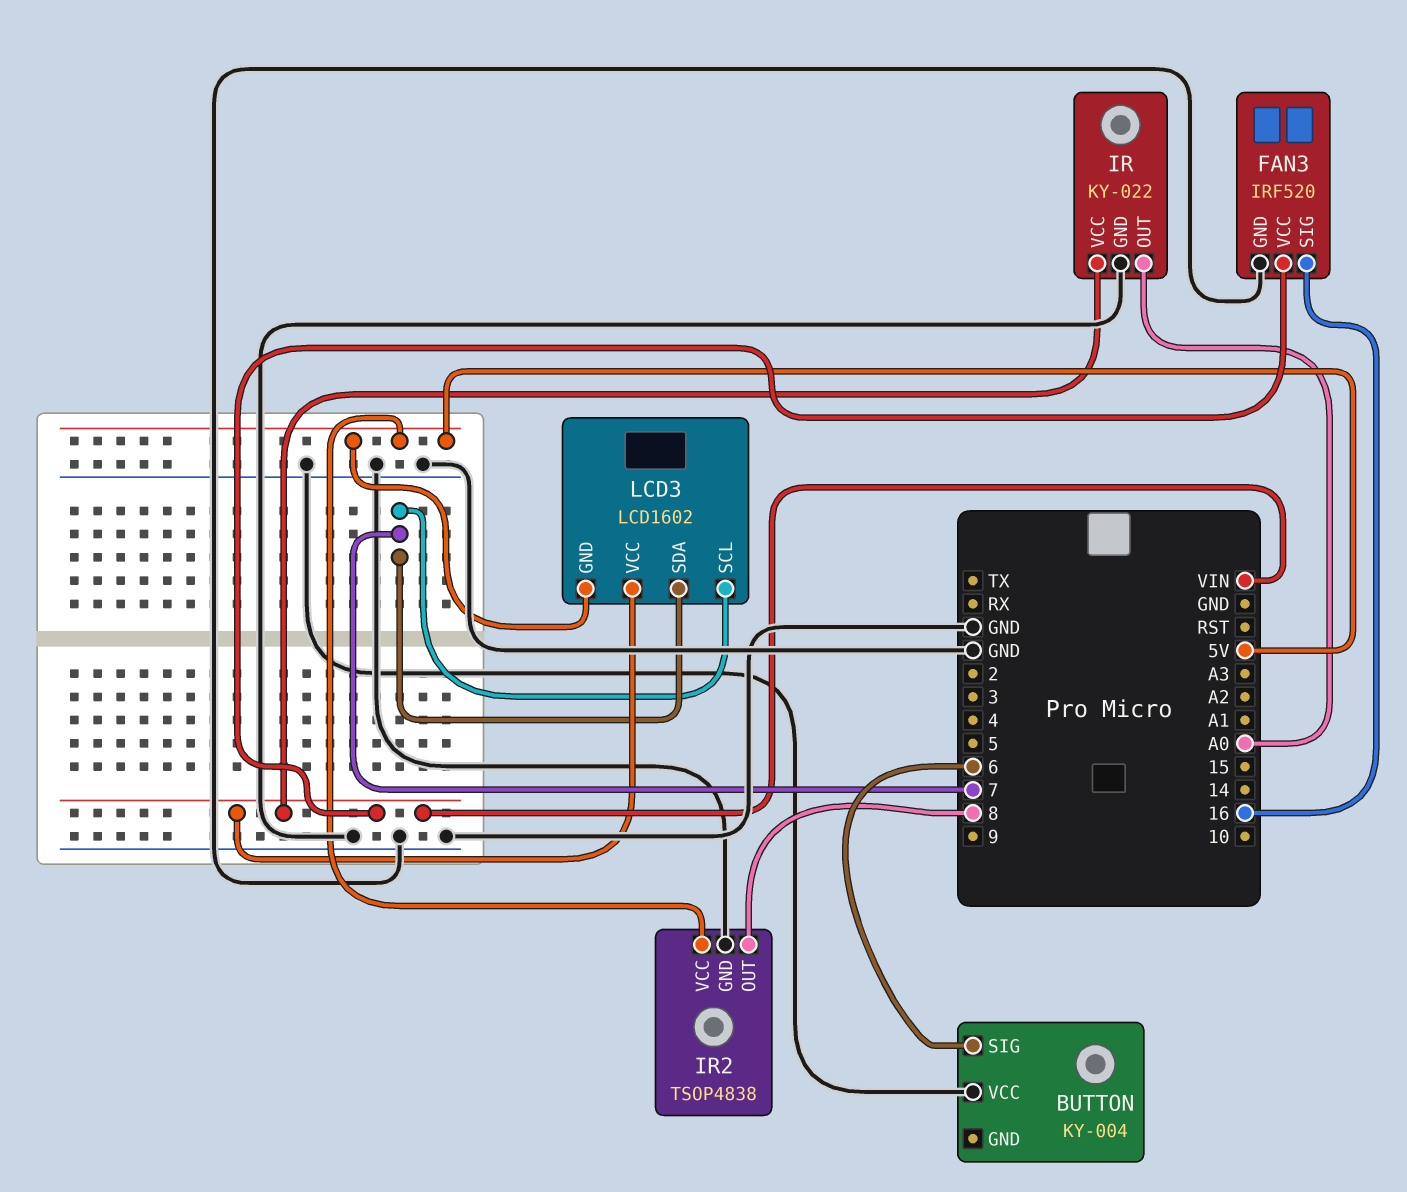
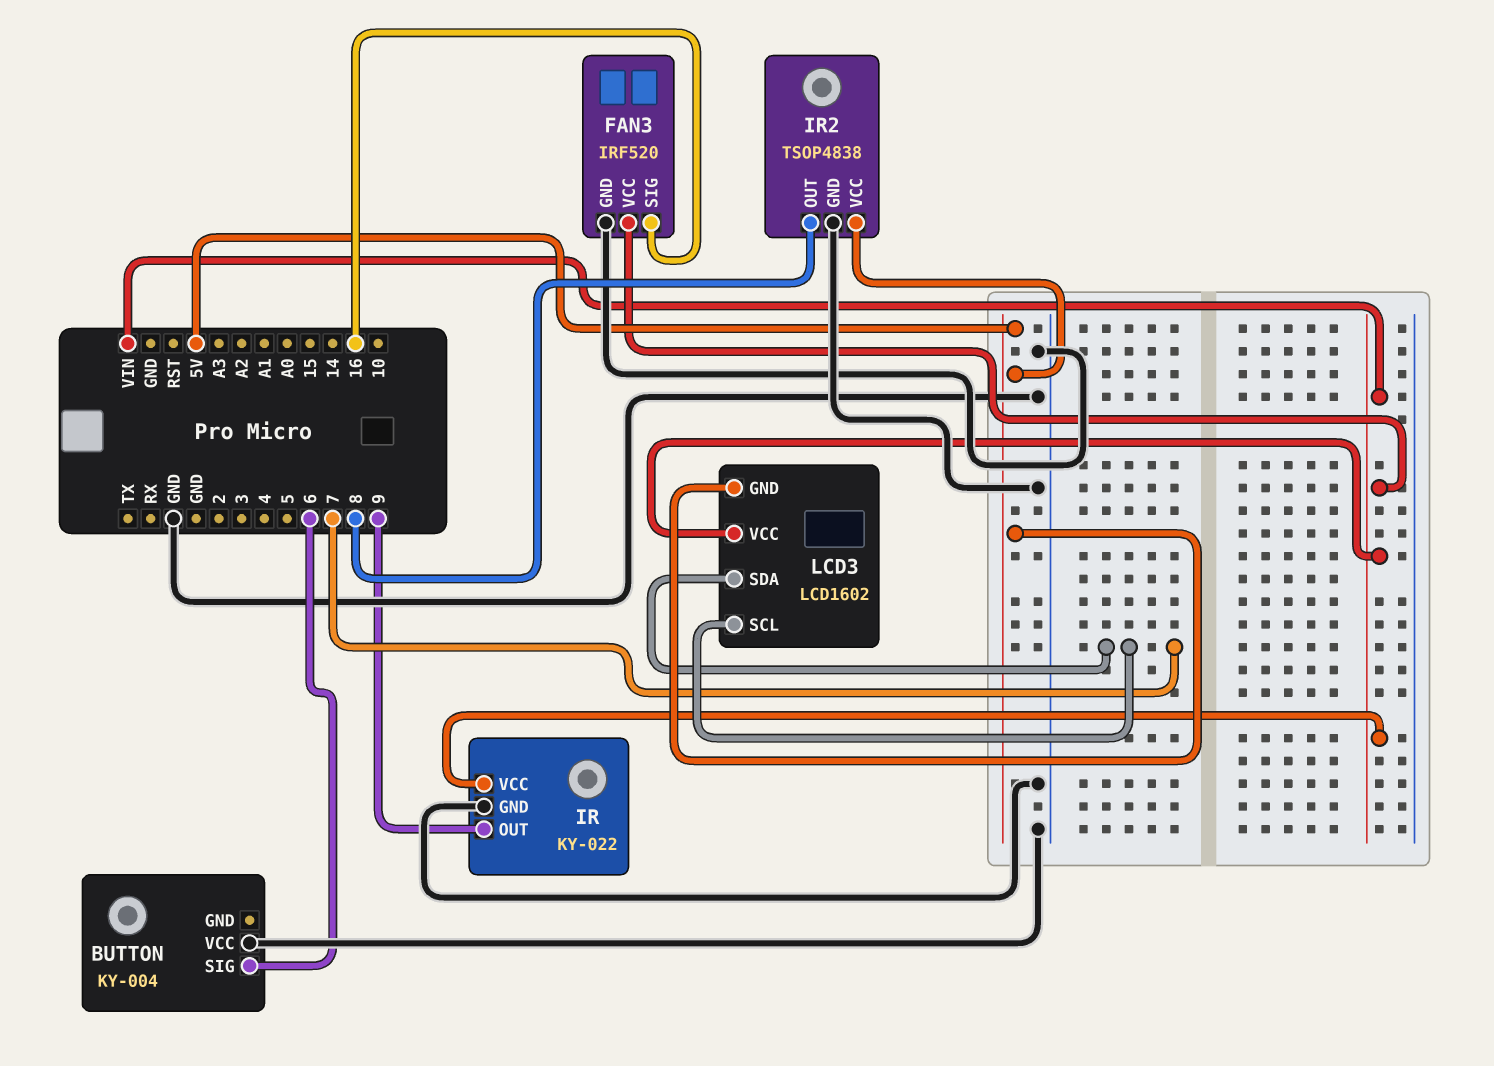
IR pin OUT: A0 -> 9

